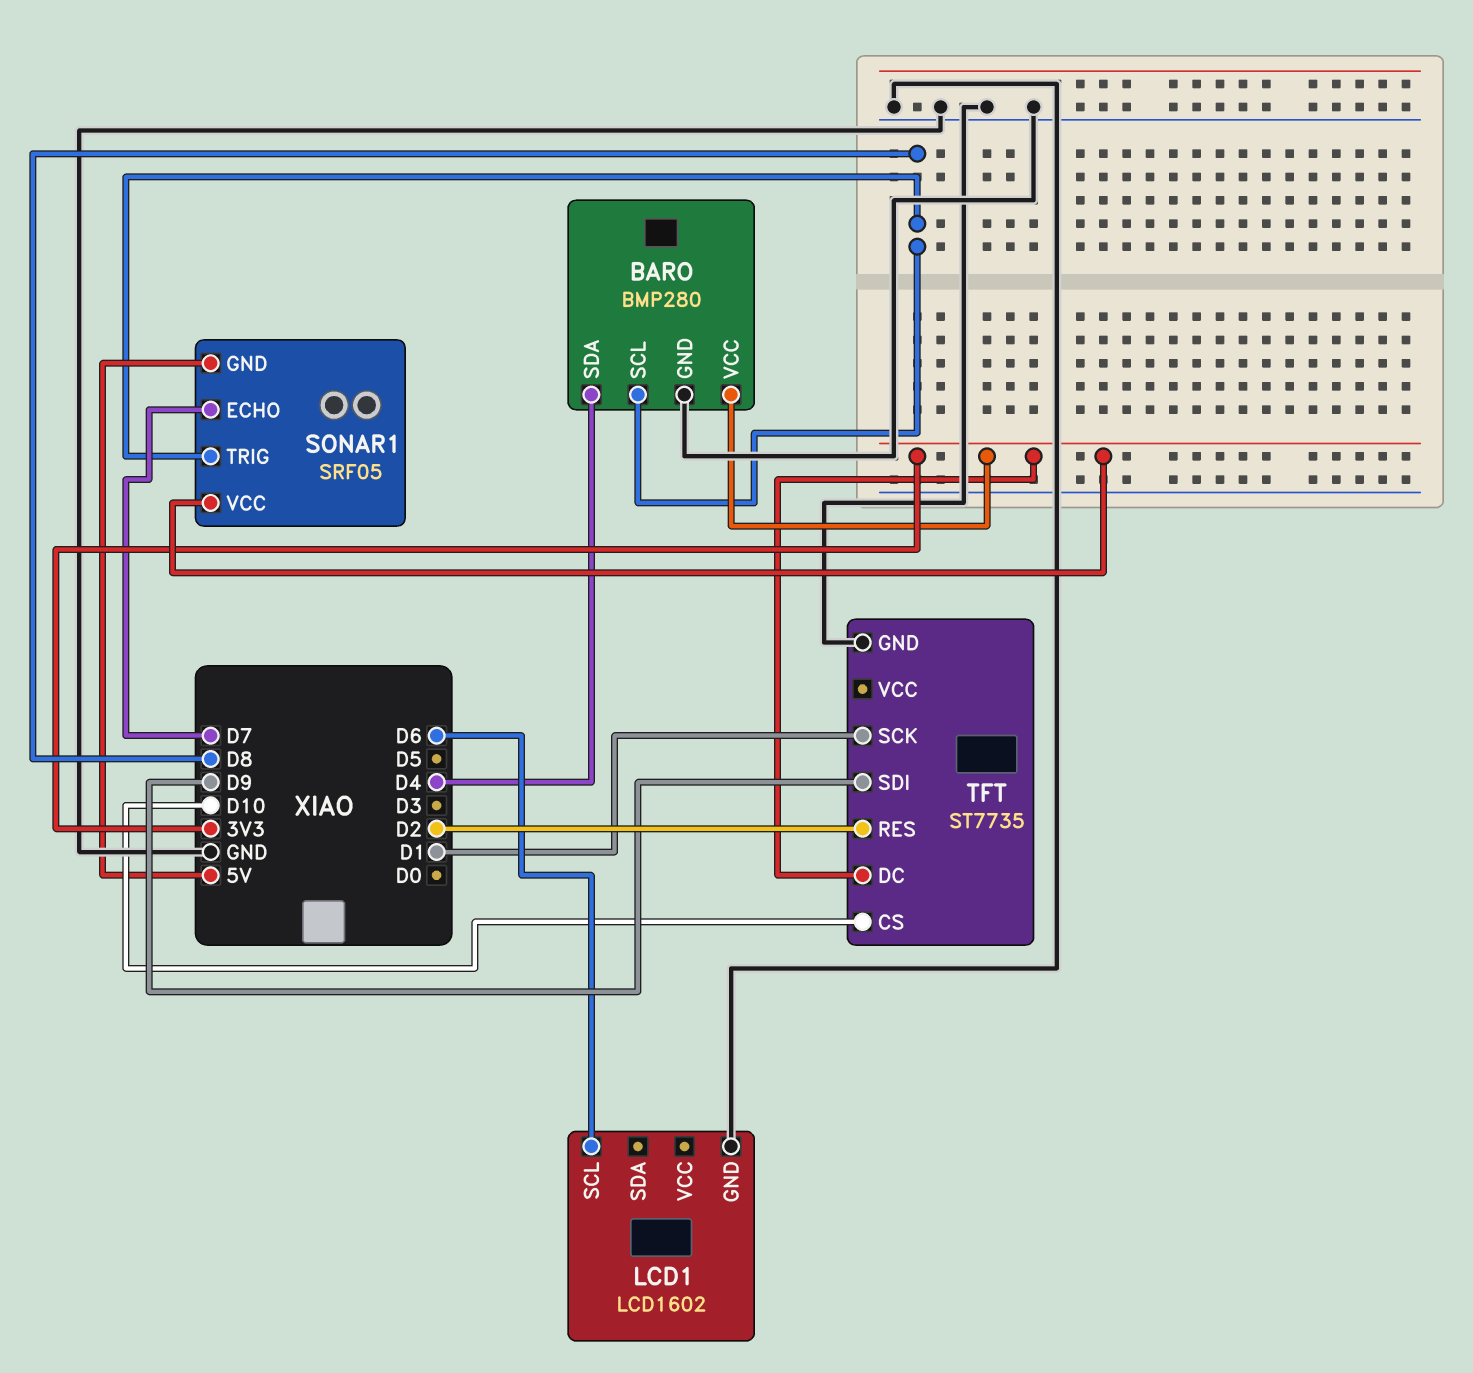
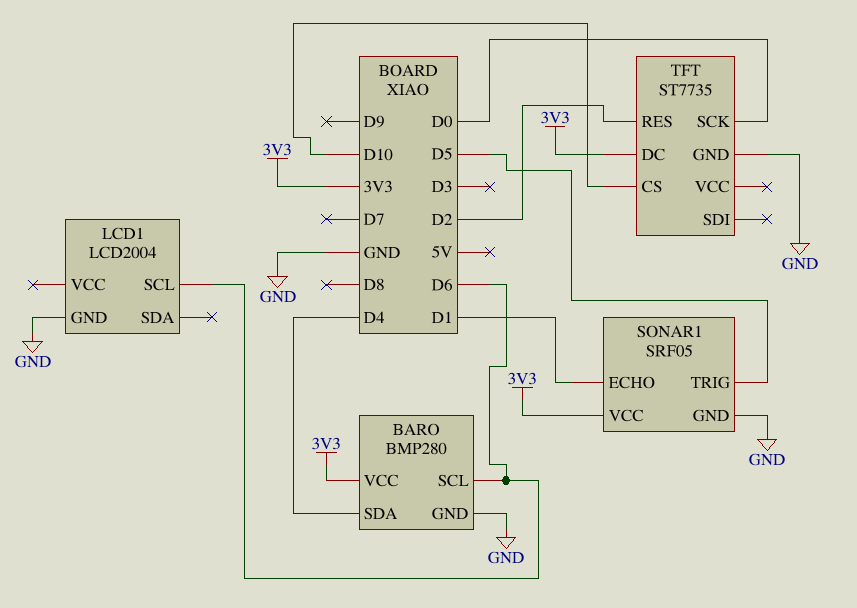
BARO pin SCL: D8 -> D6
LCD1: LCD1602 -> LCD2004
SONAR1 pin ECHO: D7 -> D1
SONAR1 pin GND: 5V -> GND
SONAR1 pin TRIG: D8 -> D5
TFT pin SCK: D1 -> D0
TFT pin SDI: D9 -> none

